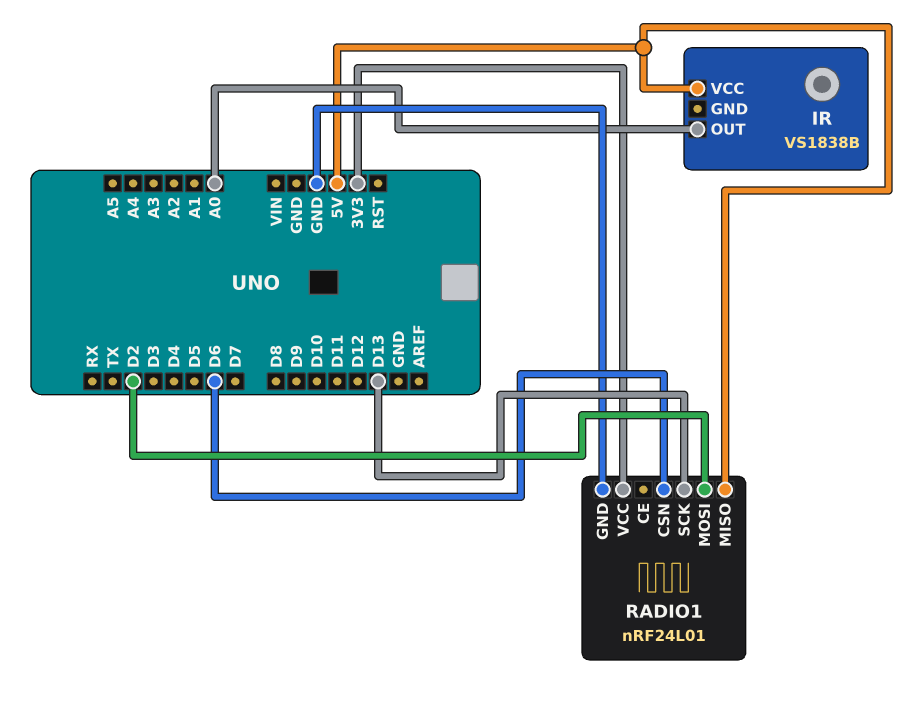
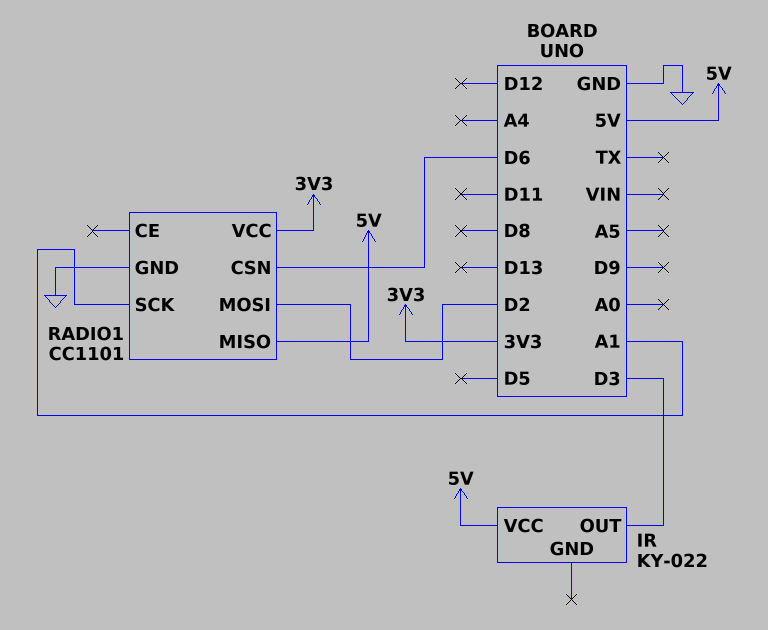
IR: VS1838B -> KY-022
IR pin OUT: A0 -> D3
RADIO1: nRF24L01 -> CC1101
RADIO1 pin SCK: D13 -> A1

